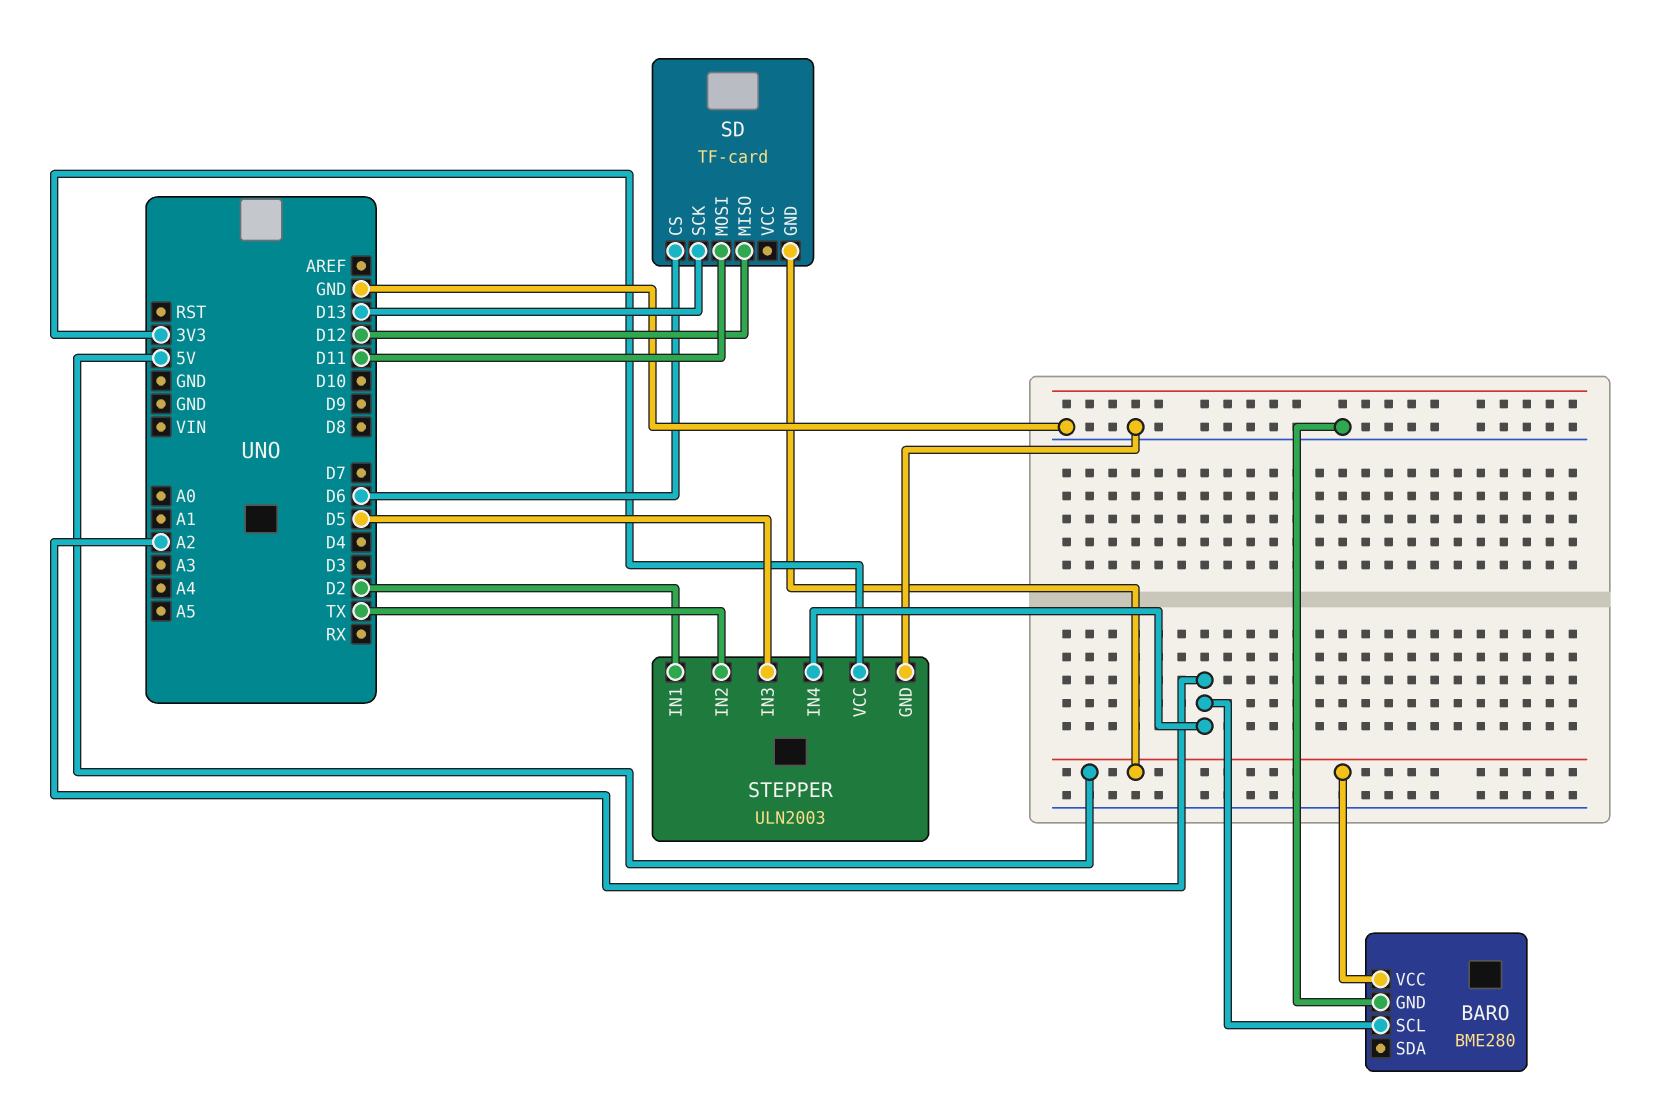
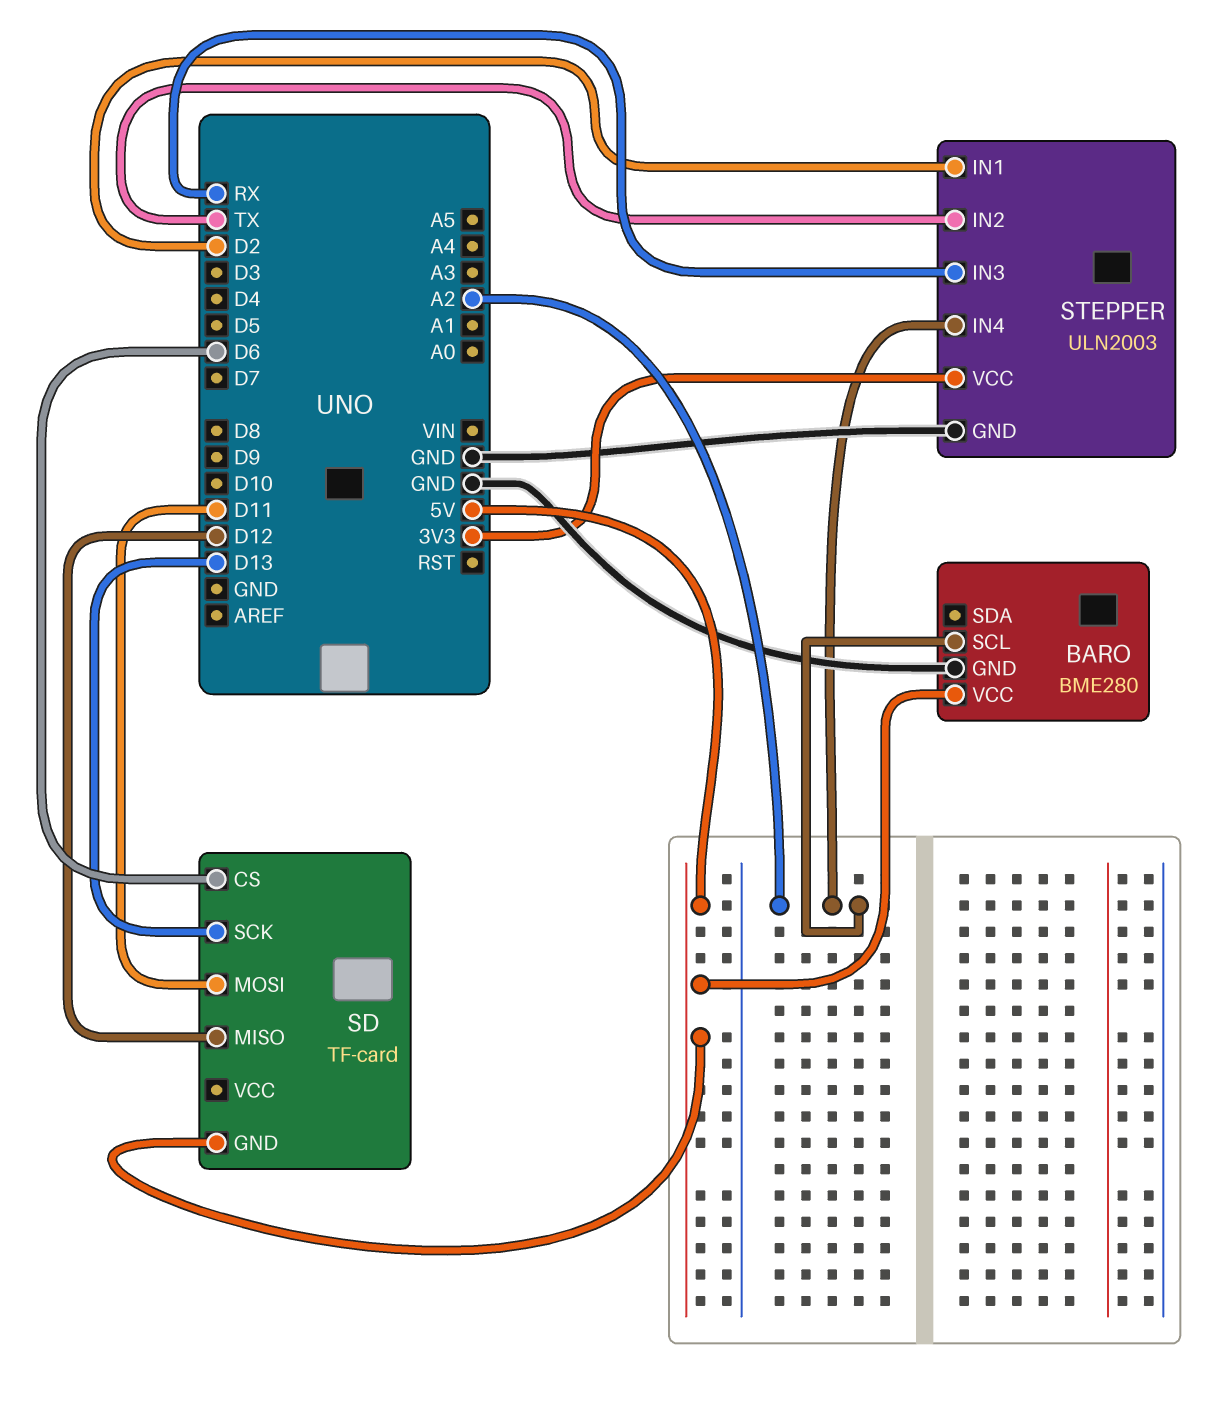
STEPPER pin IN3: D5 -> RX

